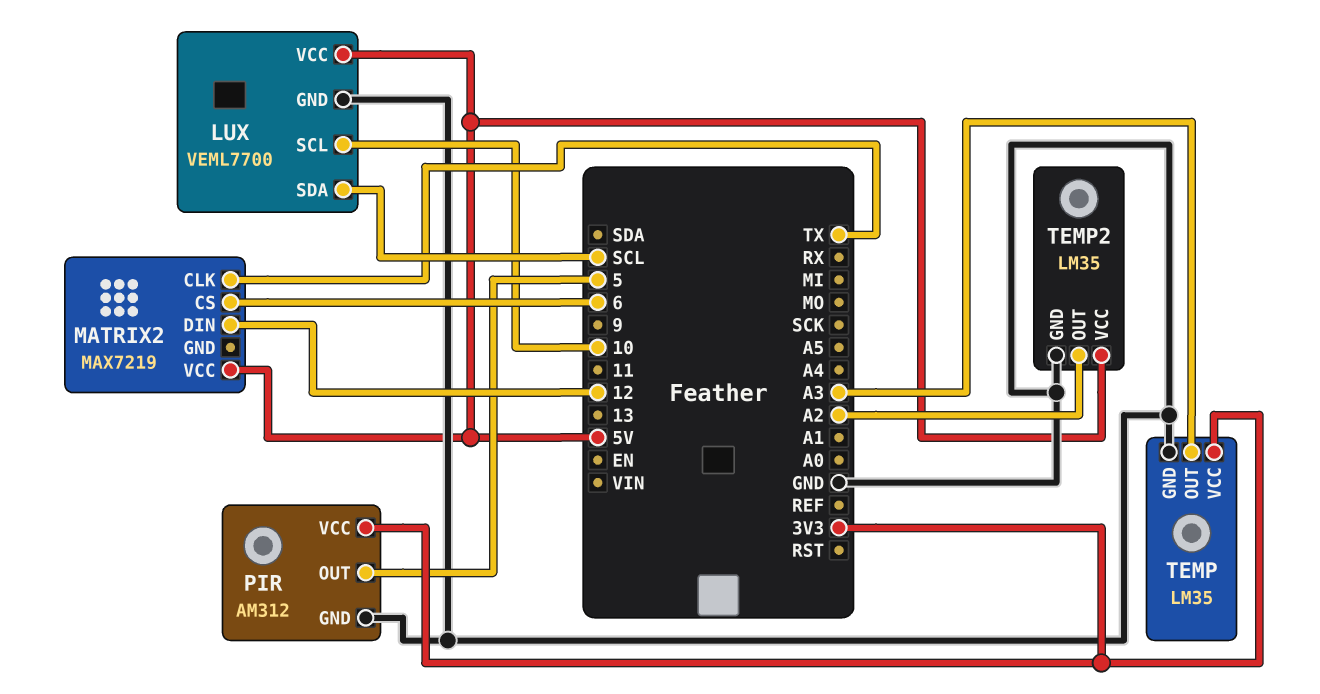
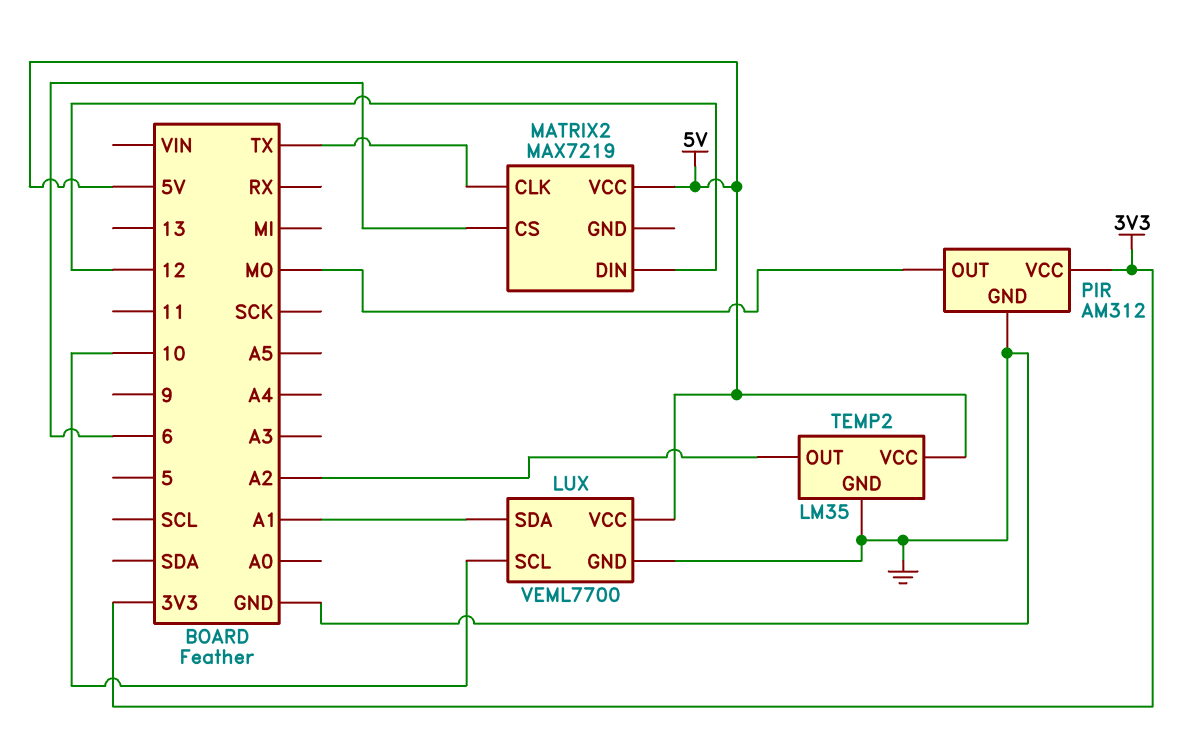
LUX pin SDA: SCL -> A1
PIR pin OUT: 5 -> MO
TEMP: LM35 -> none
TEMP pin GND: GND -> none
TEMP pin OUT: A3 -> none
TEMP pin VCC: 3V3 -> none

